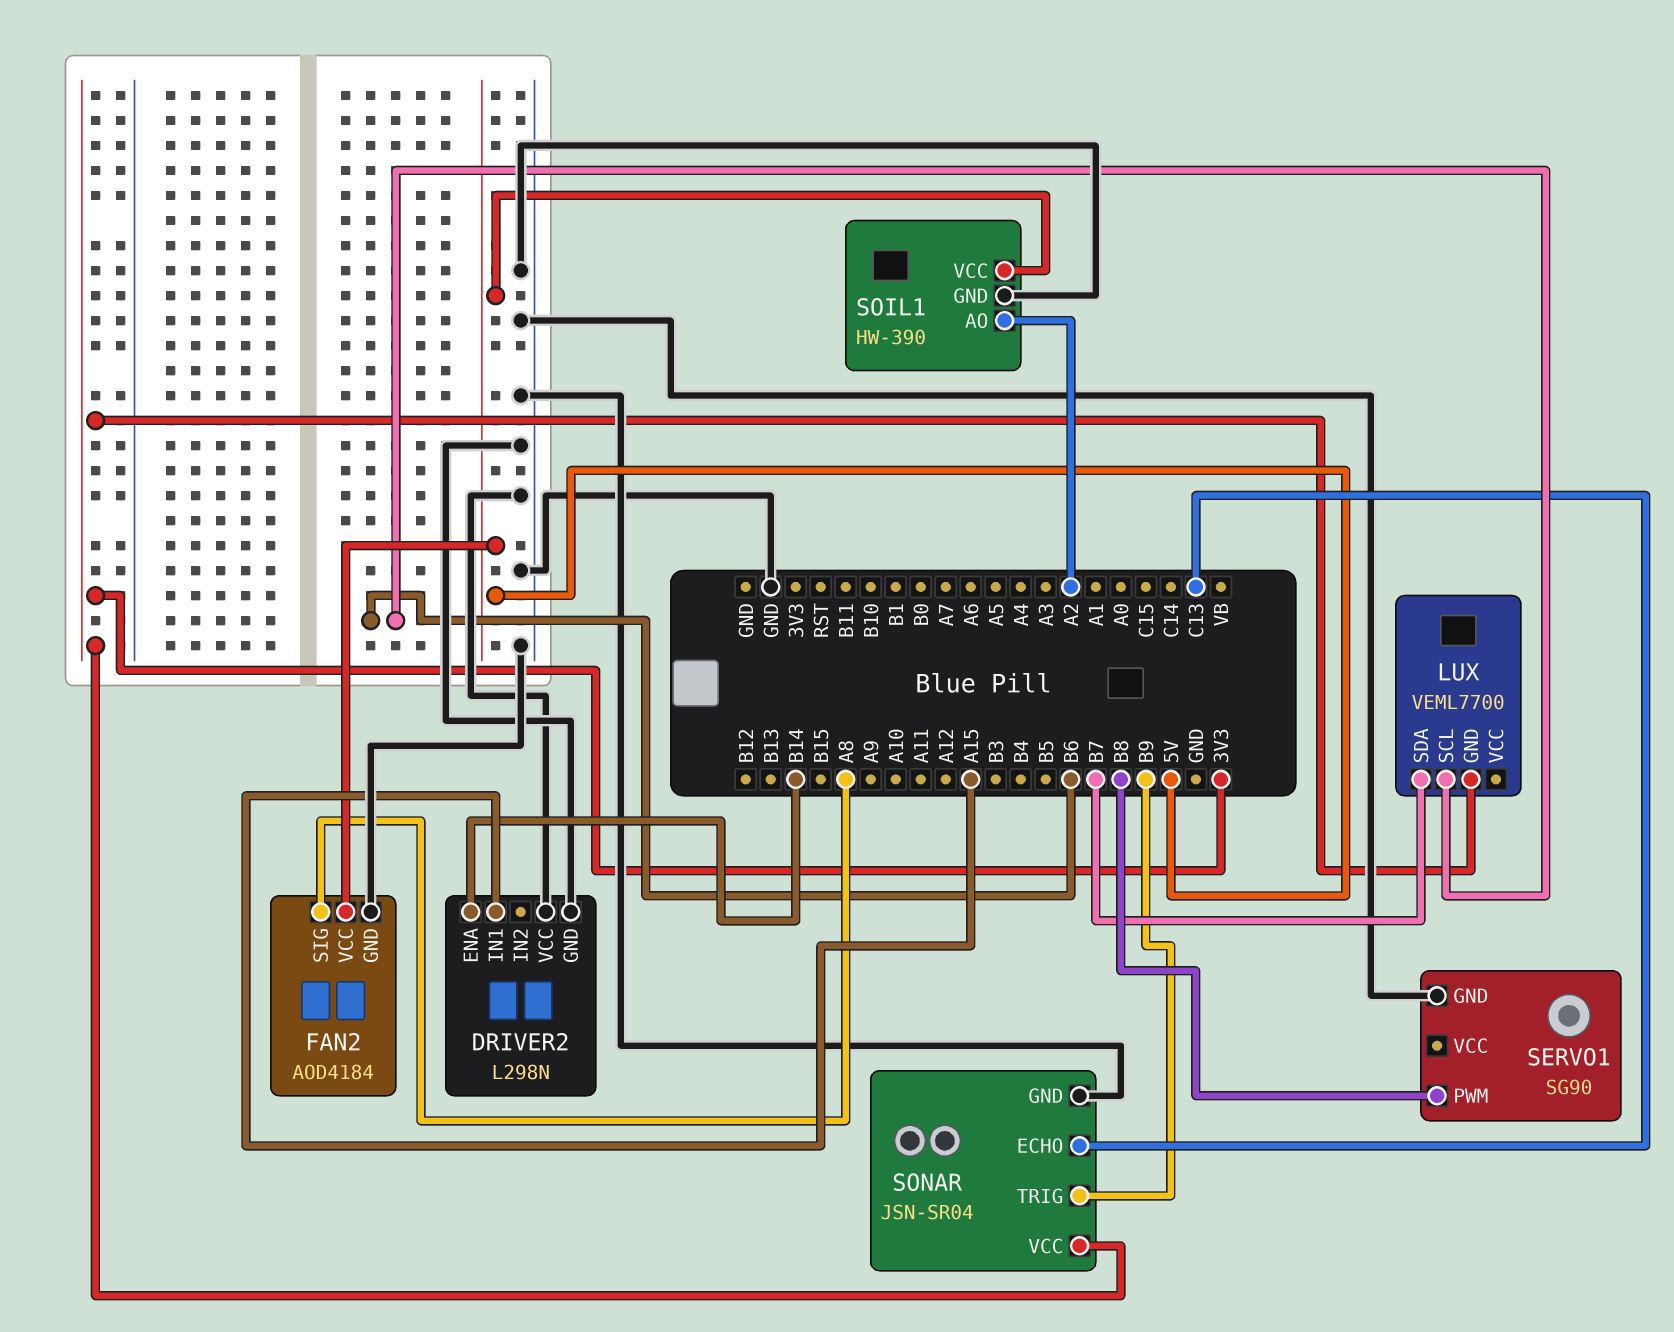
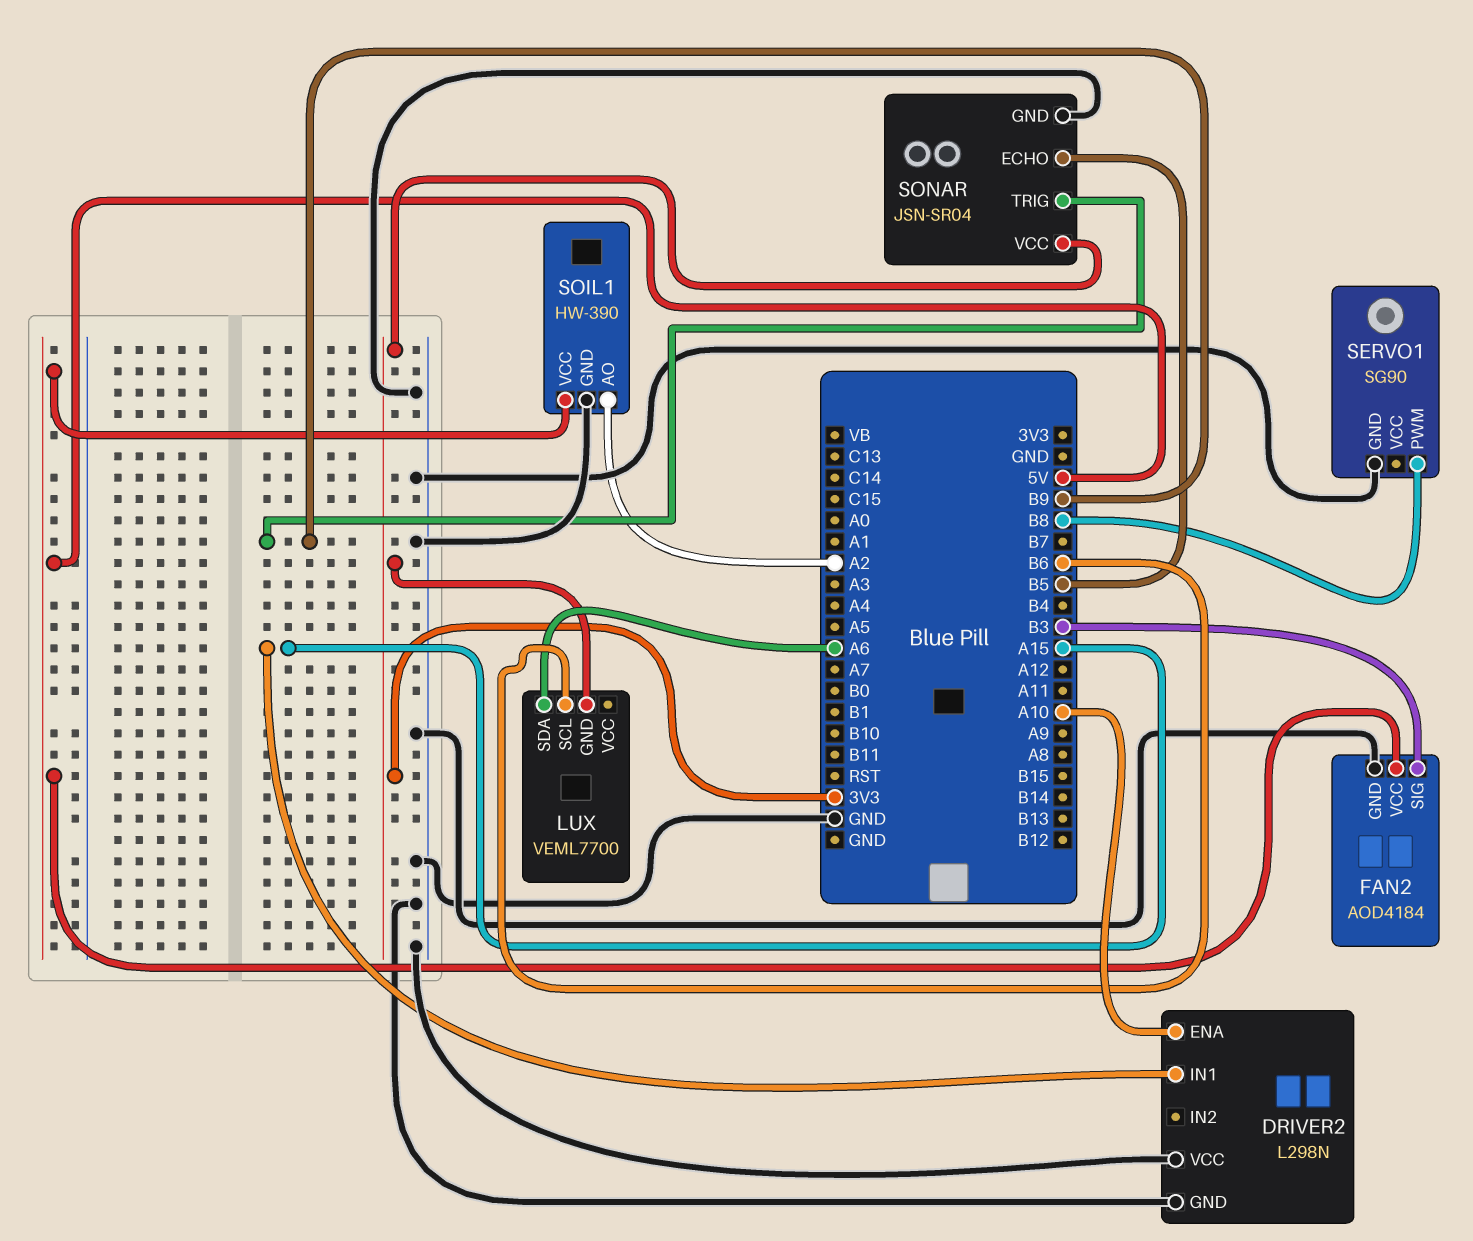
DRIVER2 pin ENA: B14 -> A10
FAN2 pin SIG: A8 -> B3
LUX pin SDA: B7 -> A6
SONAR pin ECHO: C13 -> B5

